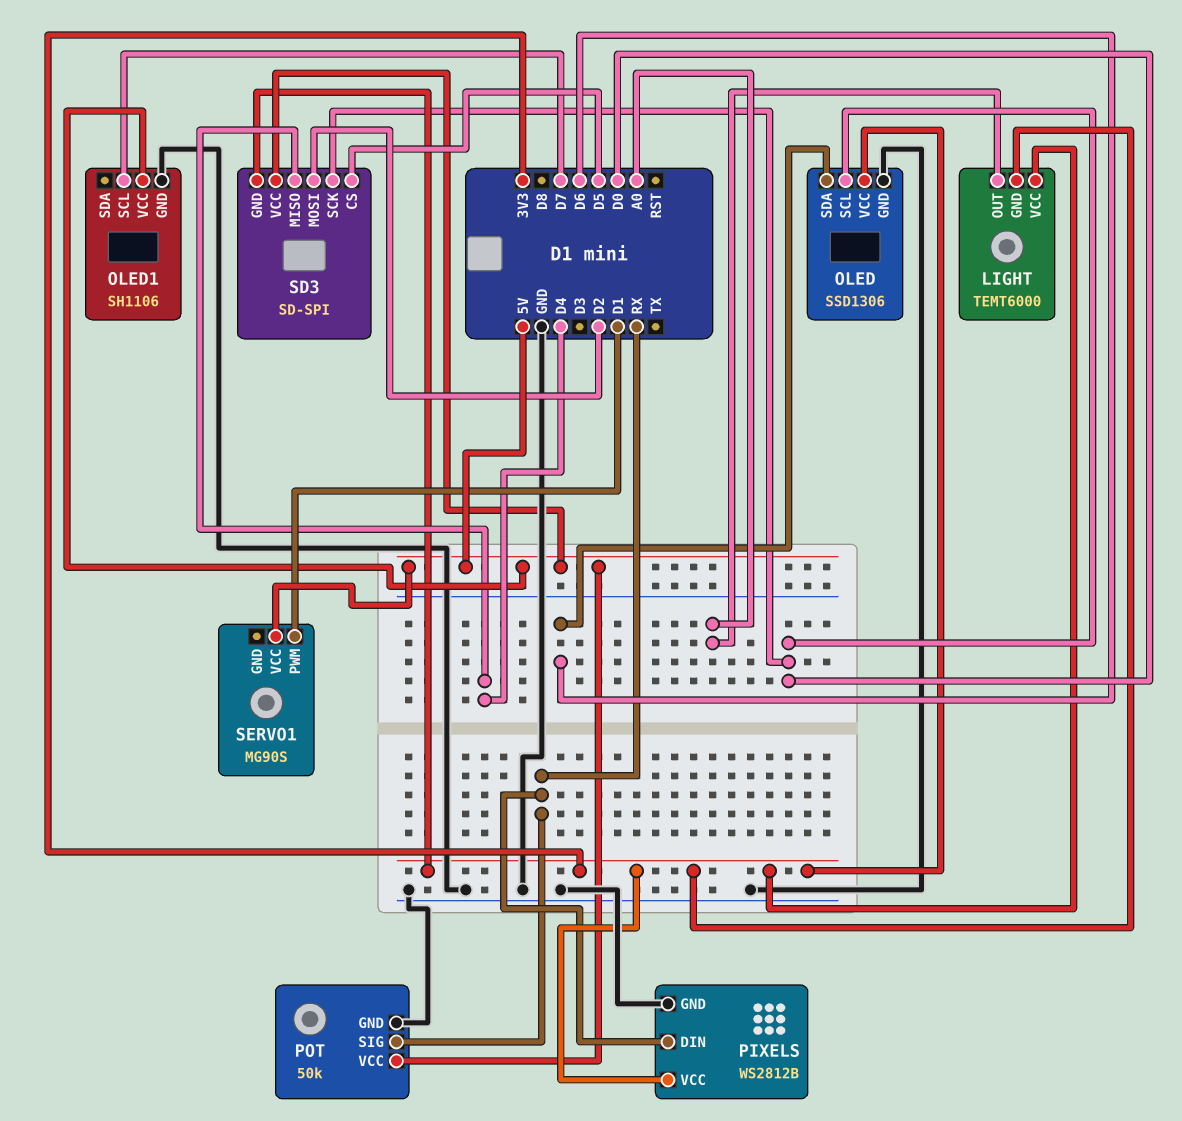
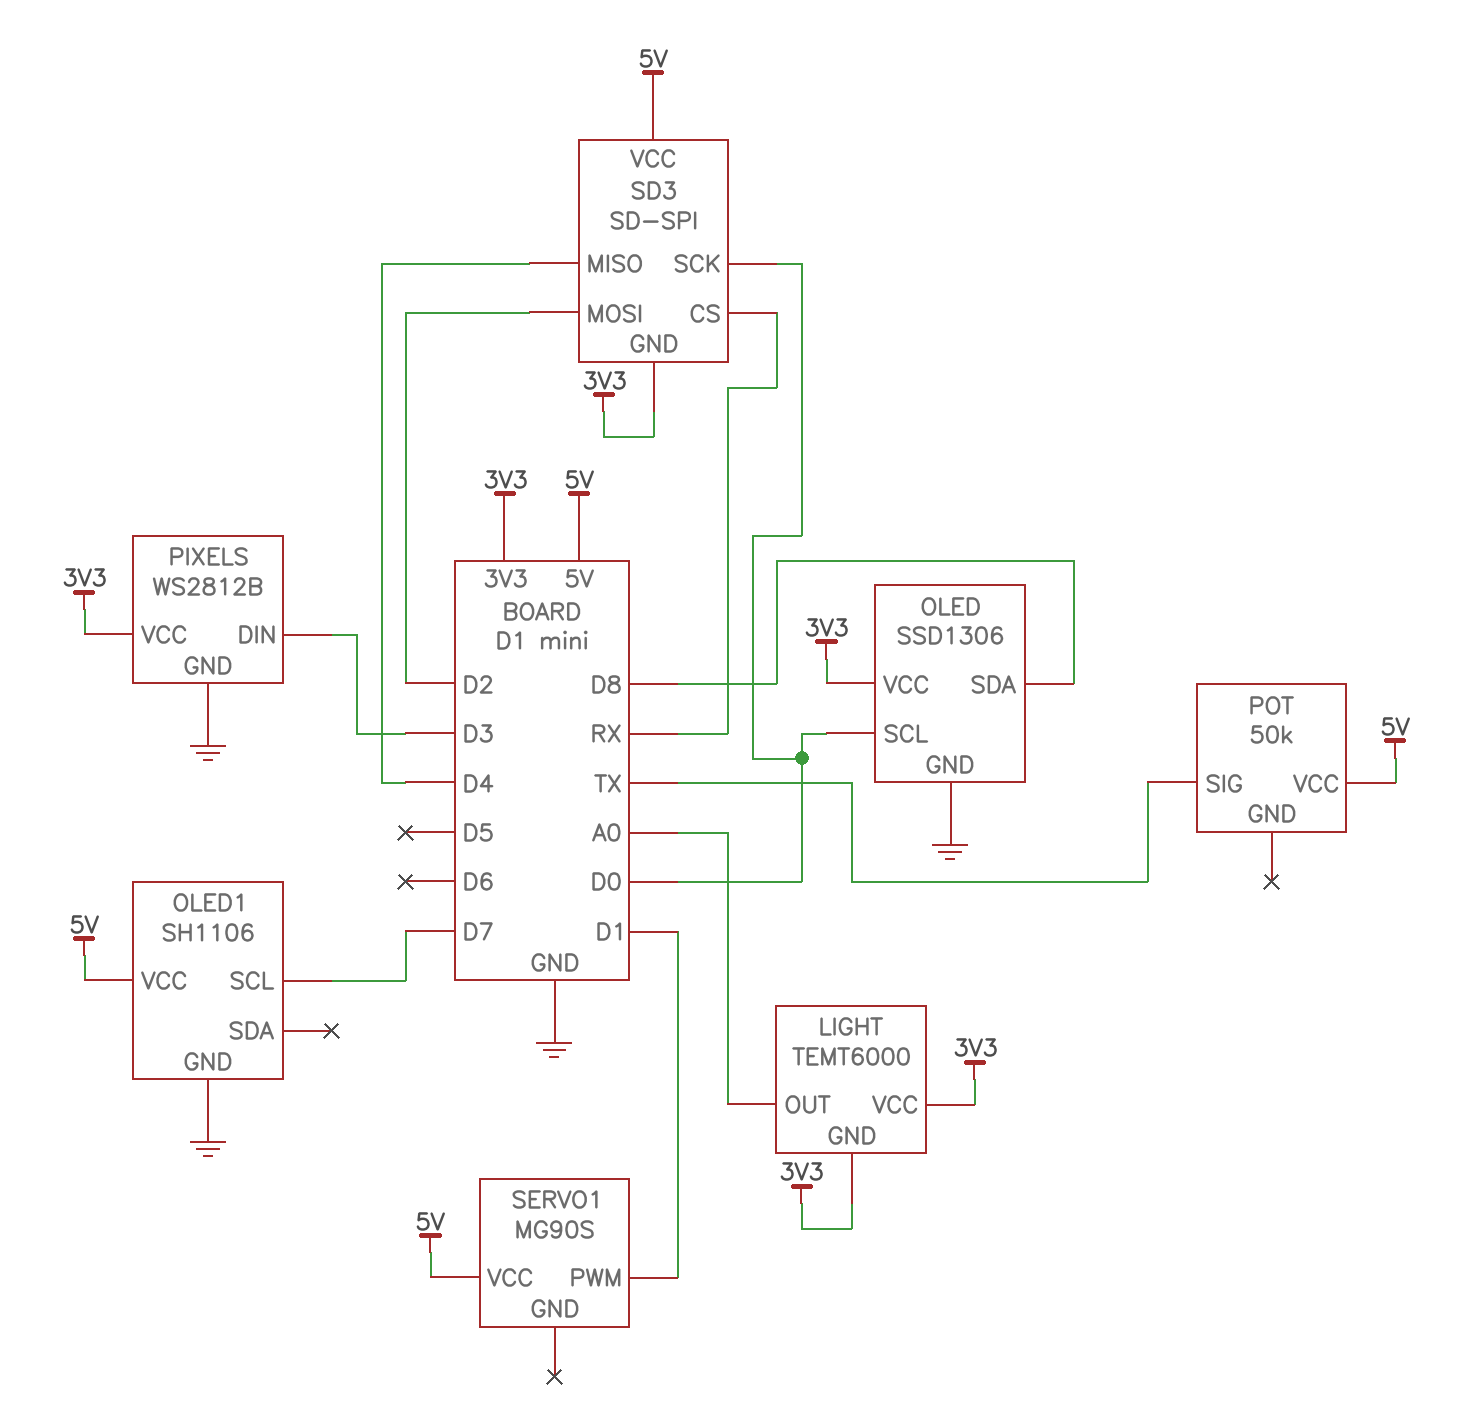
OLED pin SDA: D6 -> D8
PIXELS pin DIN: RX -> D3
POT pin GND: GND -> none
POT pin SIG: RX -> TX
SD3 pin CS: D5 -> RX

